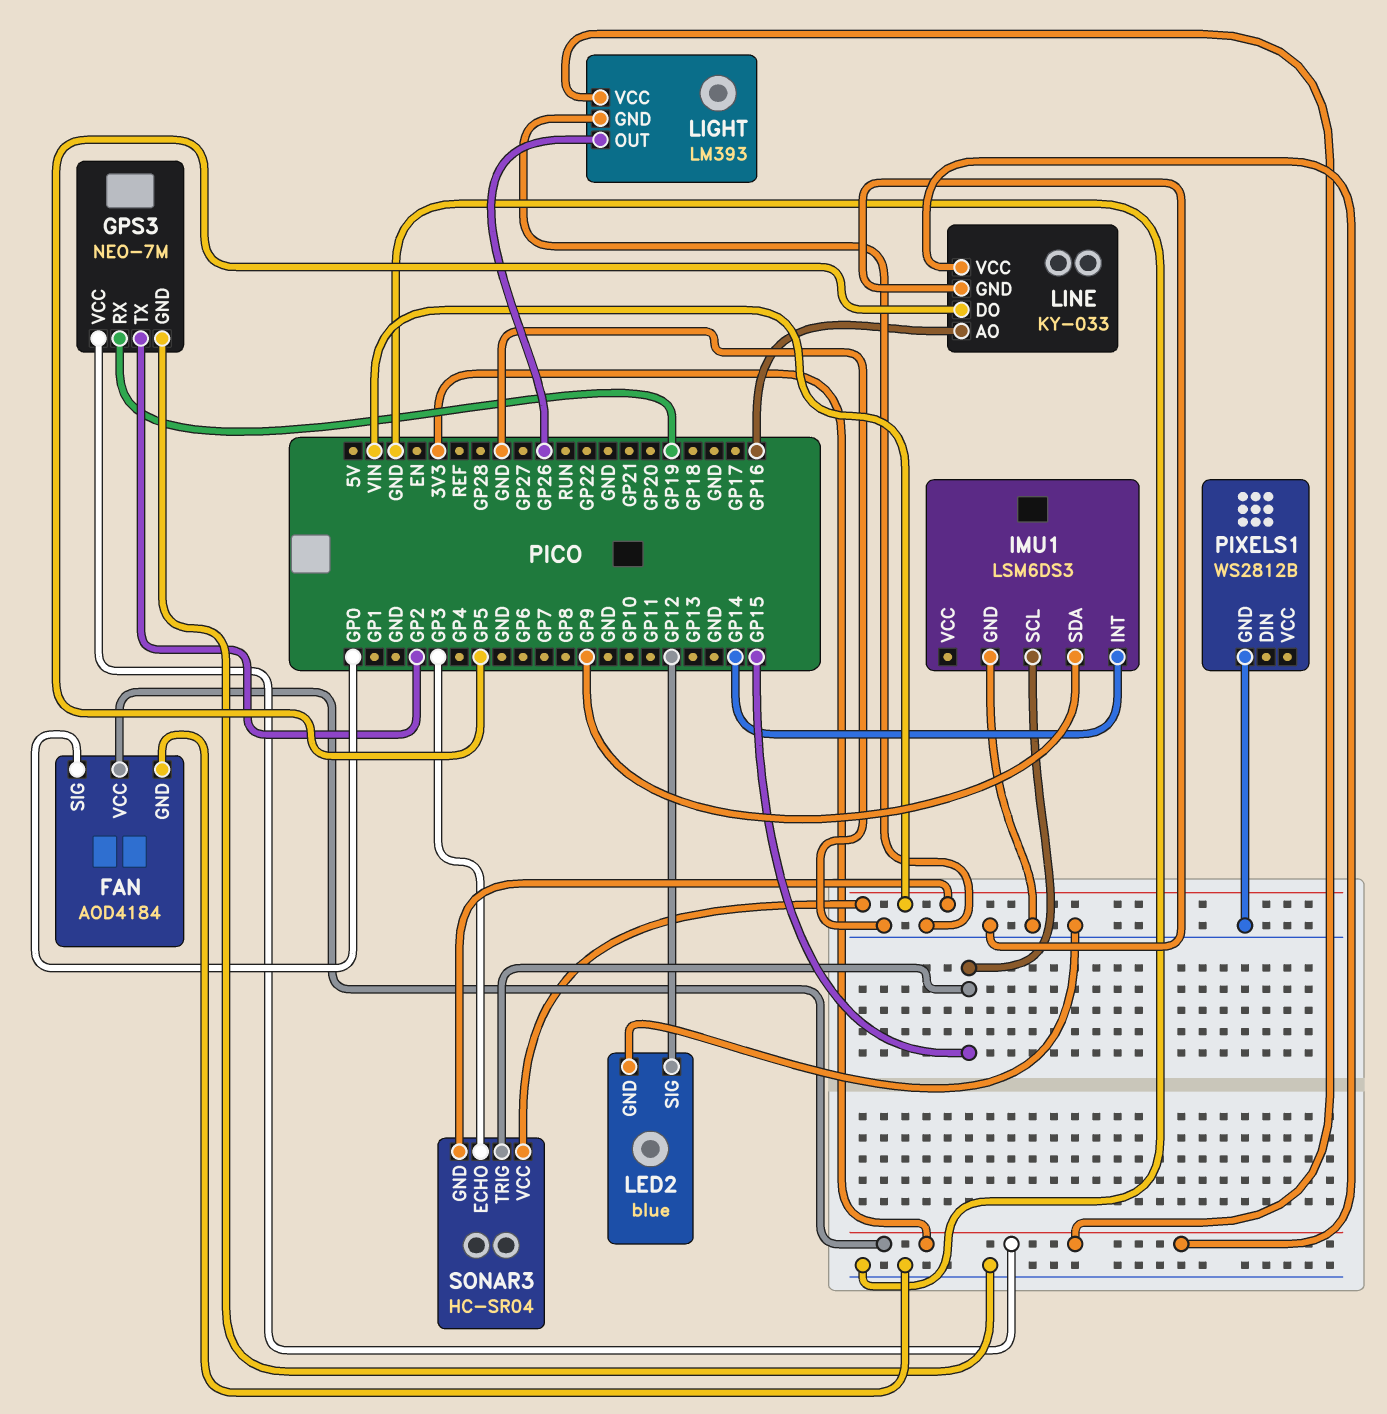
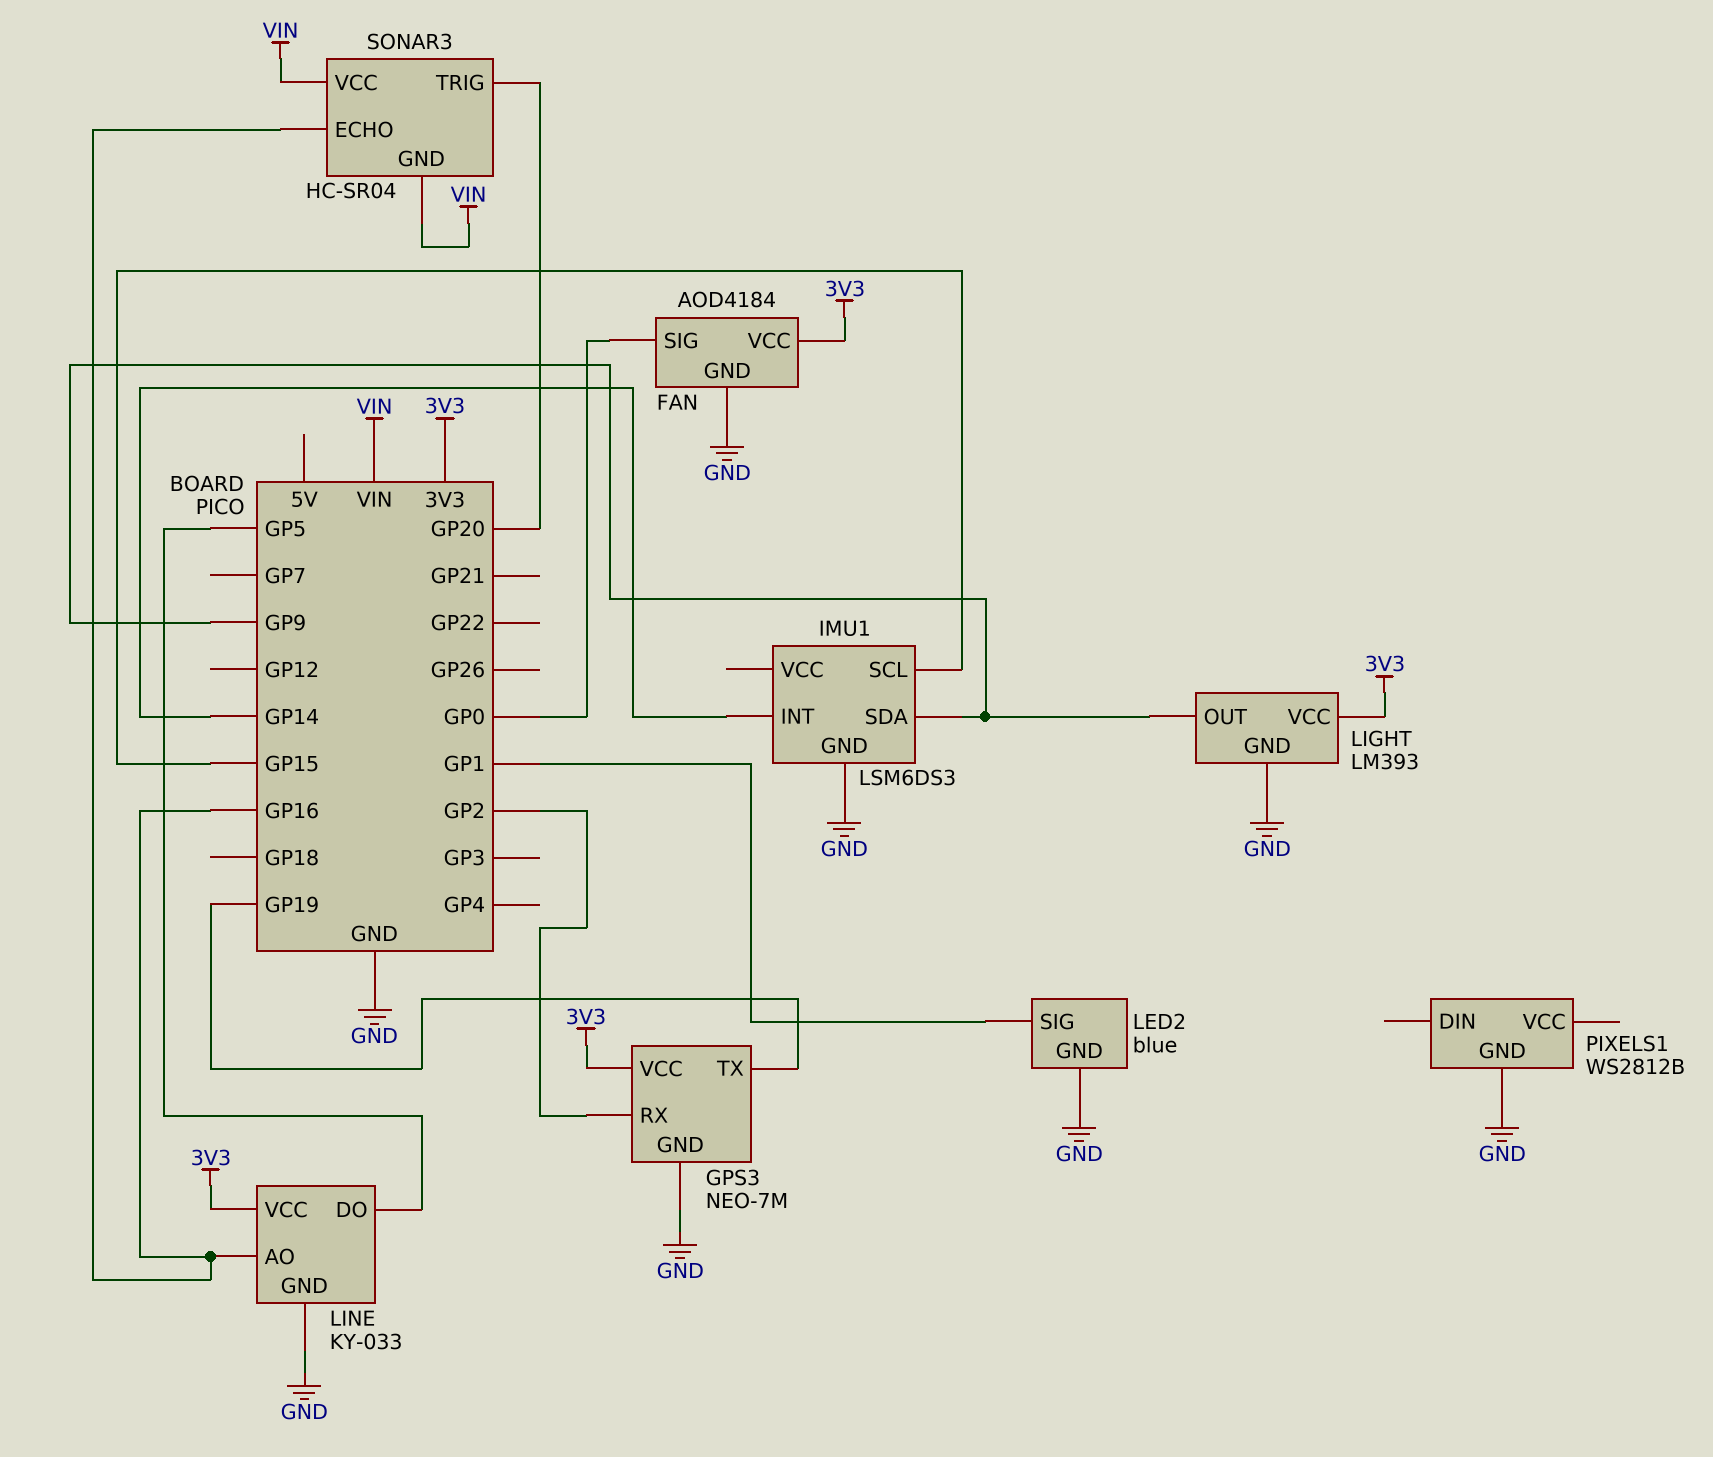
GPS3 pin RX: GP19 -> GP2
GPS3 pin TX: GP2 -> GP19
LED2 pin SIG: GP12 -> GP1
LIGHT pin OUT: GP26 -> GP9
SONAR3 pin ECHO: GP3 -> GP16
SONAR3 pin TRIG: GP15 -> GP20

